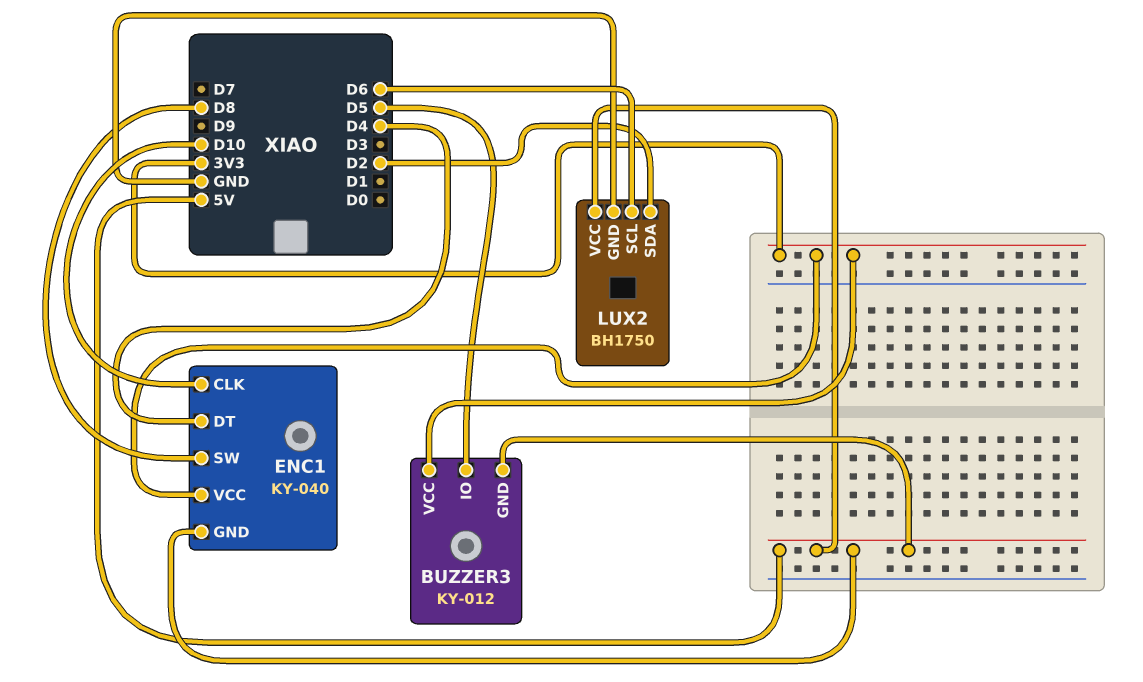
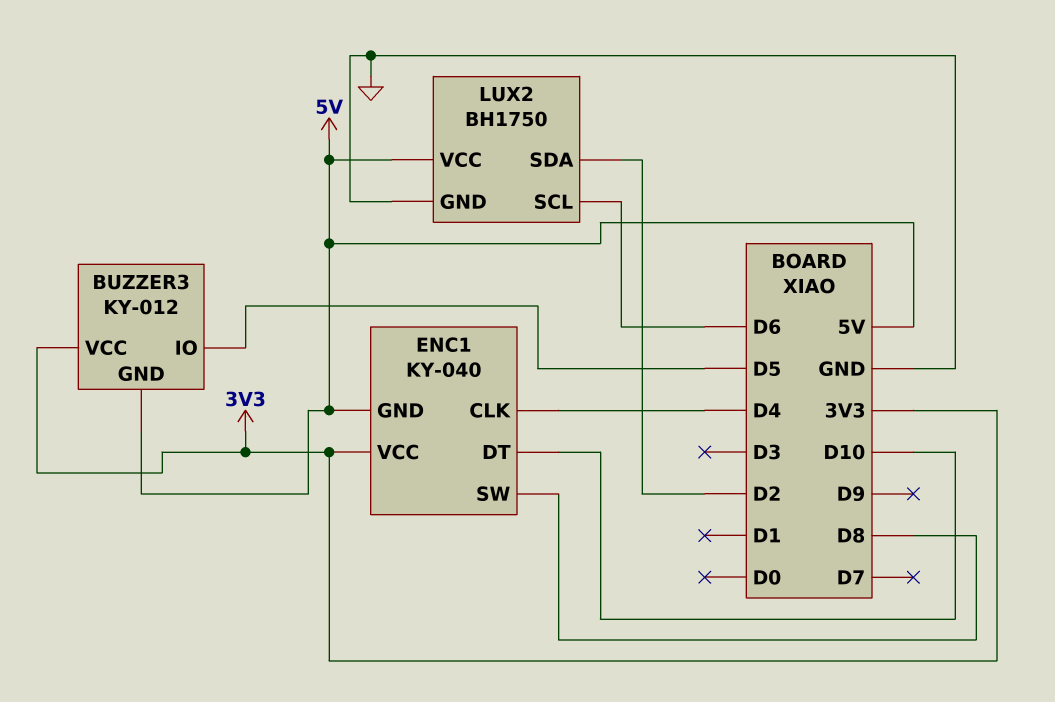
ENC1 pin CLK: D10 -> D4
ENC1 pin DT: D4 -> D10

